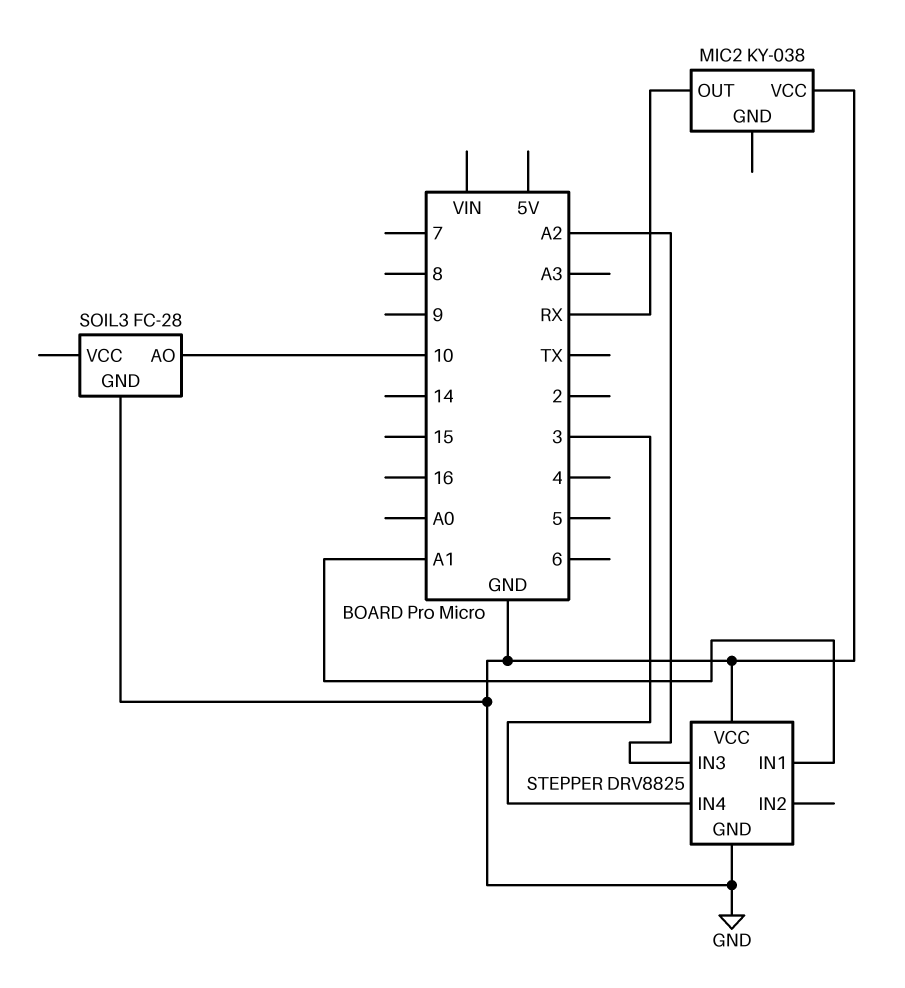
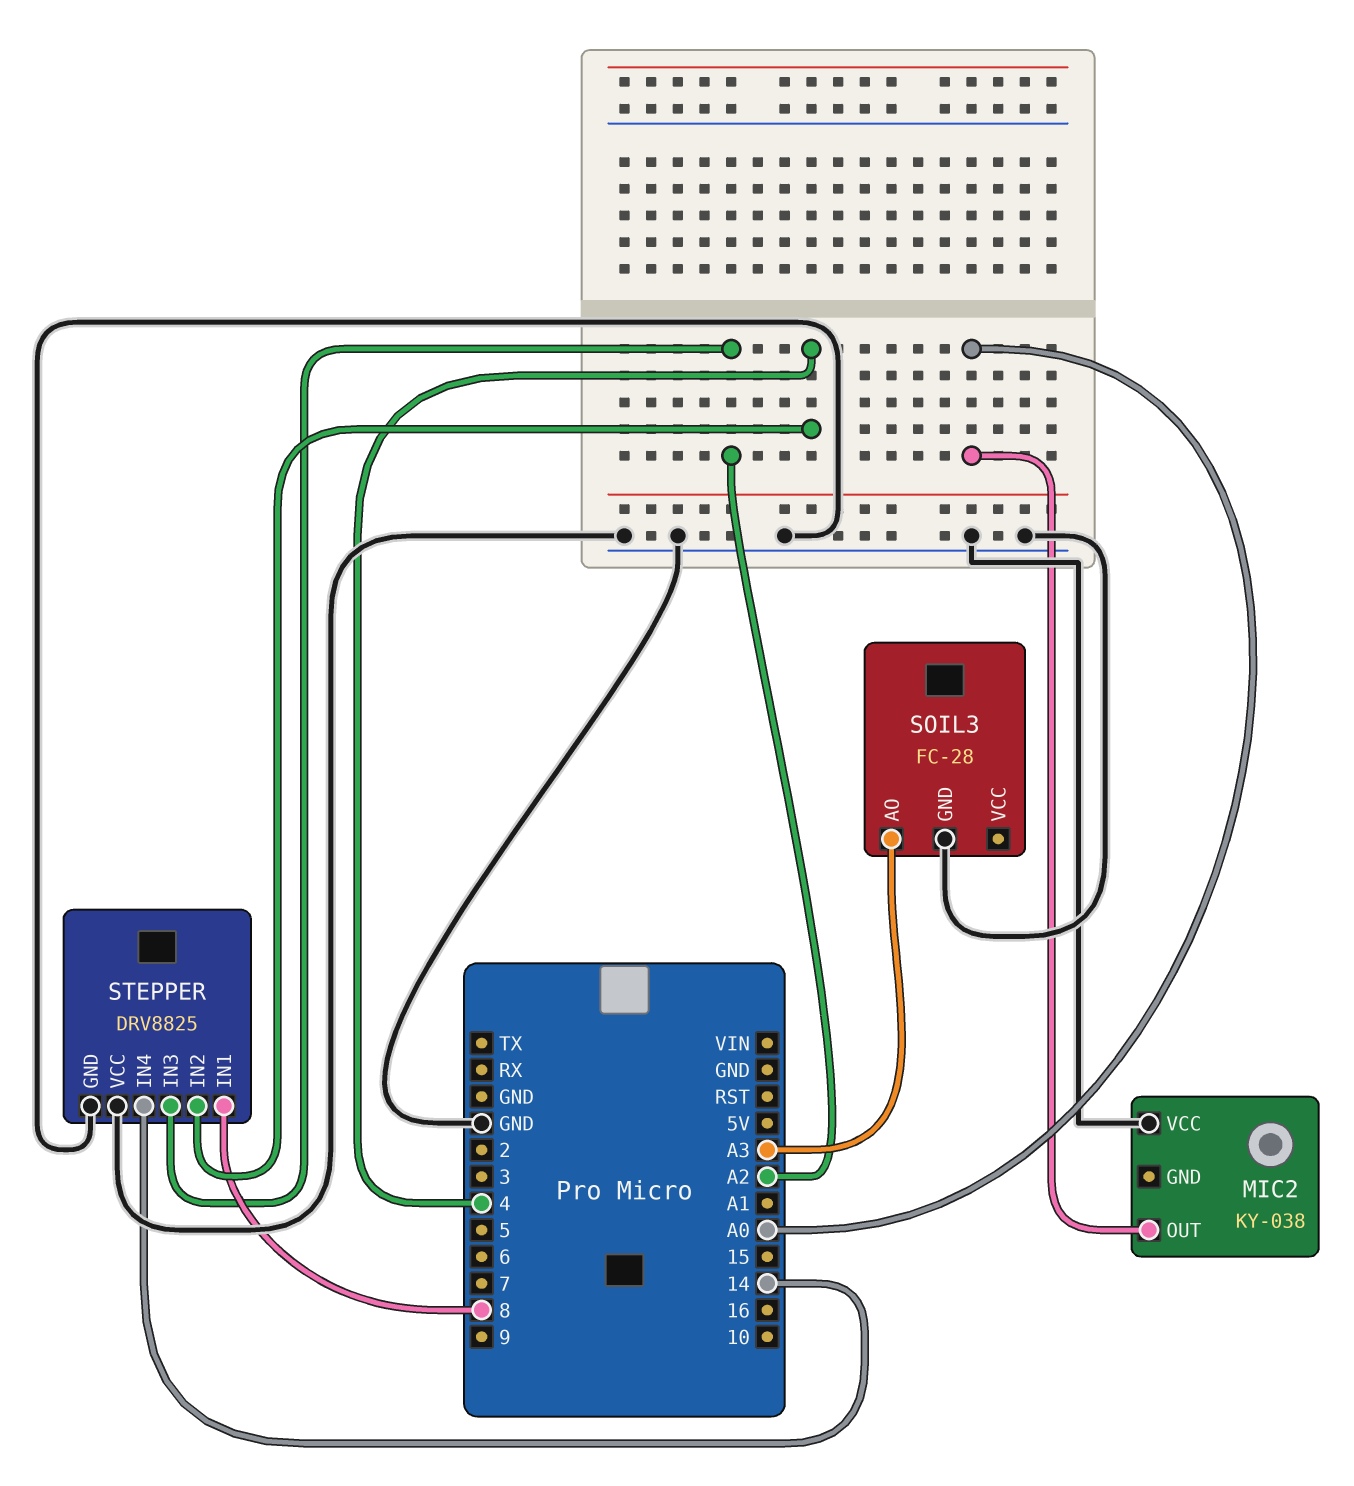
MIC2 pin OUT: RX -> A0
SOIL3 pin AO: 10 -> A3
STEPPER pin IN1: A1 -> 8
STEPPER pin IN2: none -> 4
STEPPER pin IN4: 3 -> 14

